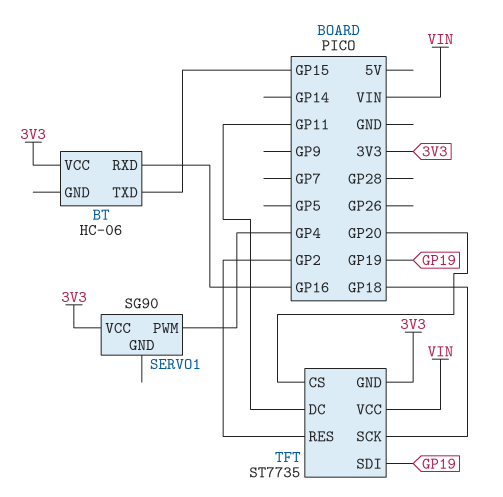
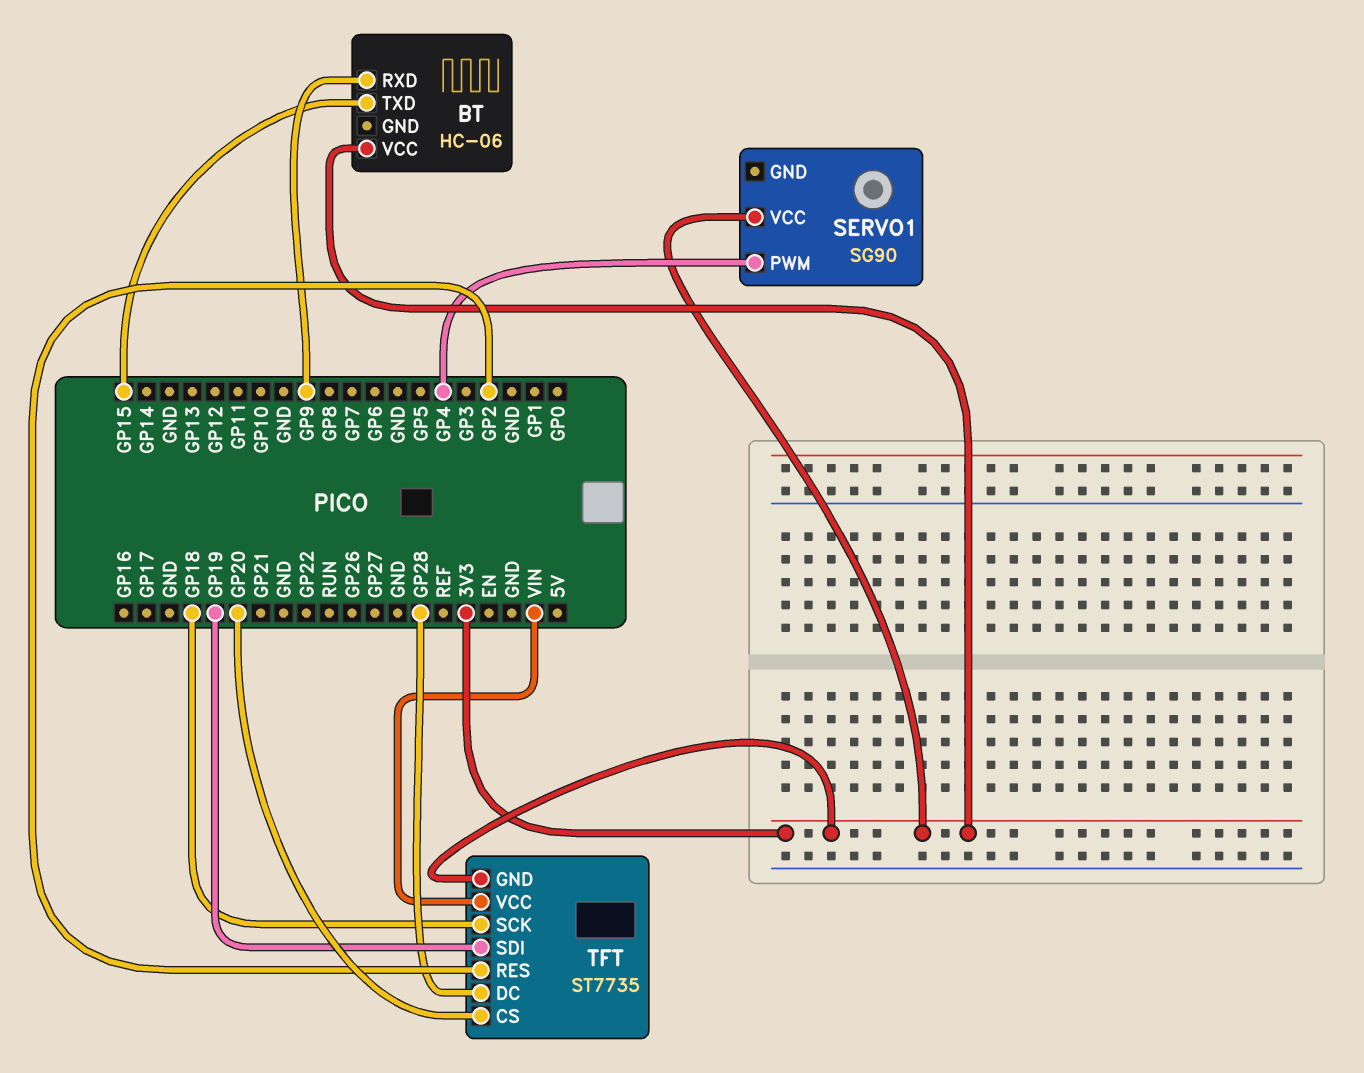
BT pin RXD: GP16 -> GP9
TFT pin DC: GP11 -> GP28

